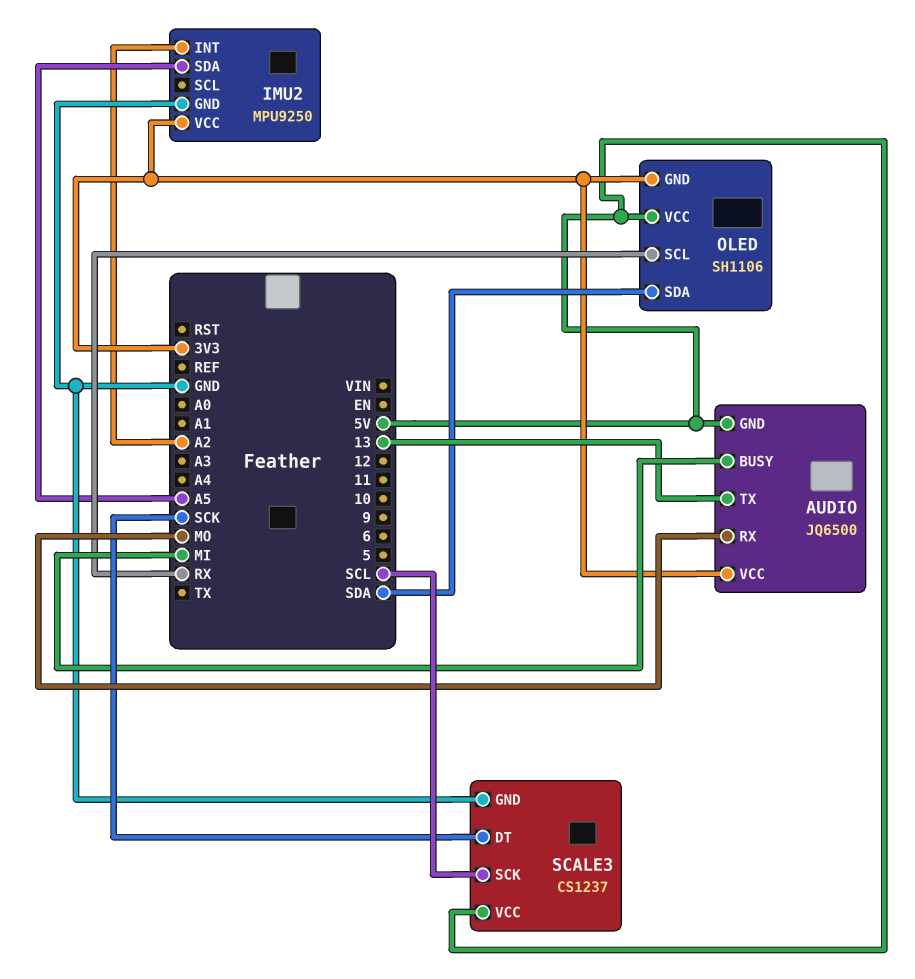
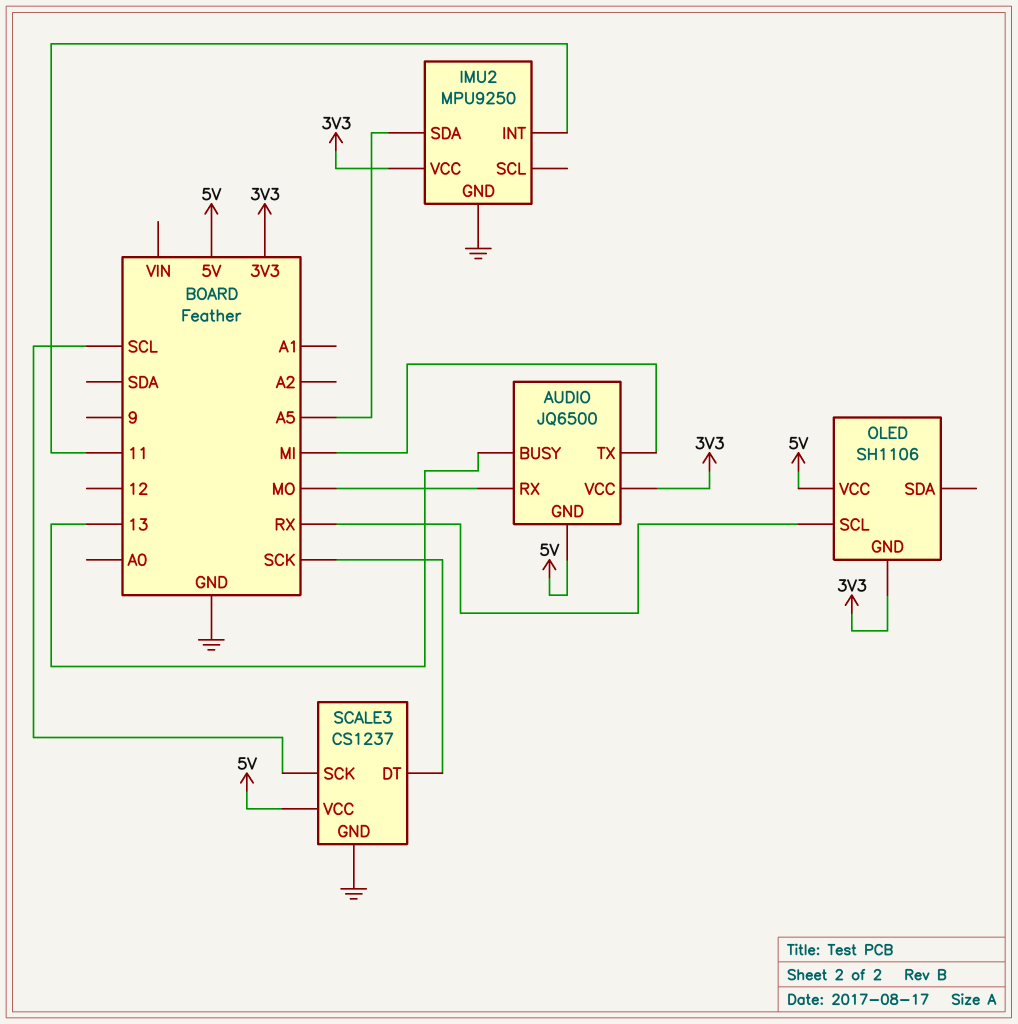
AUDIO pin BUSY: MI -> 13
AUDIO pin TX: 13 -> MI
IMU2 pin INT: A2 -> 11
OLED pin SDA: SDA -> none

